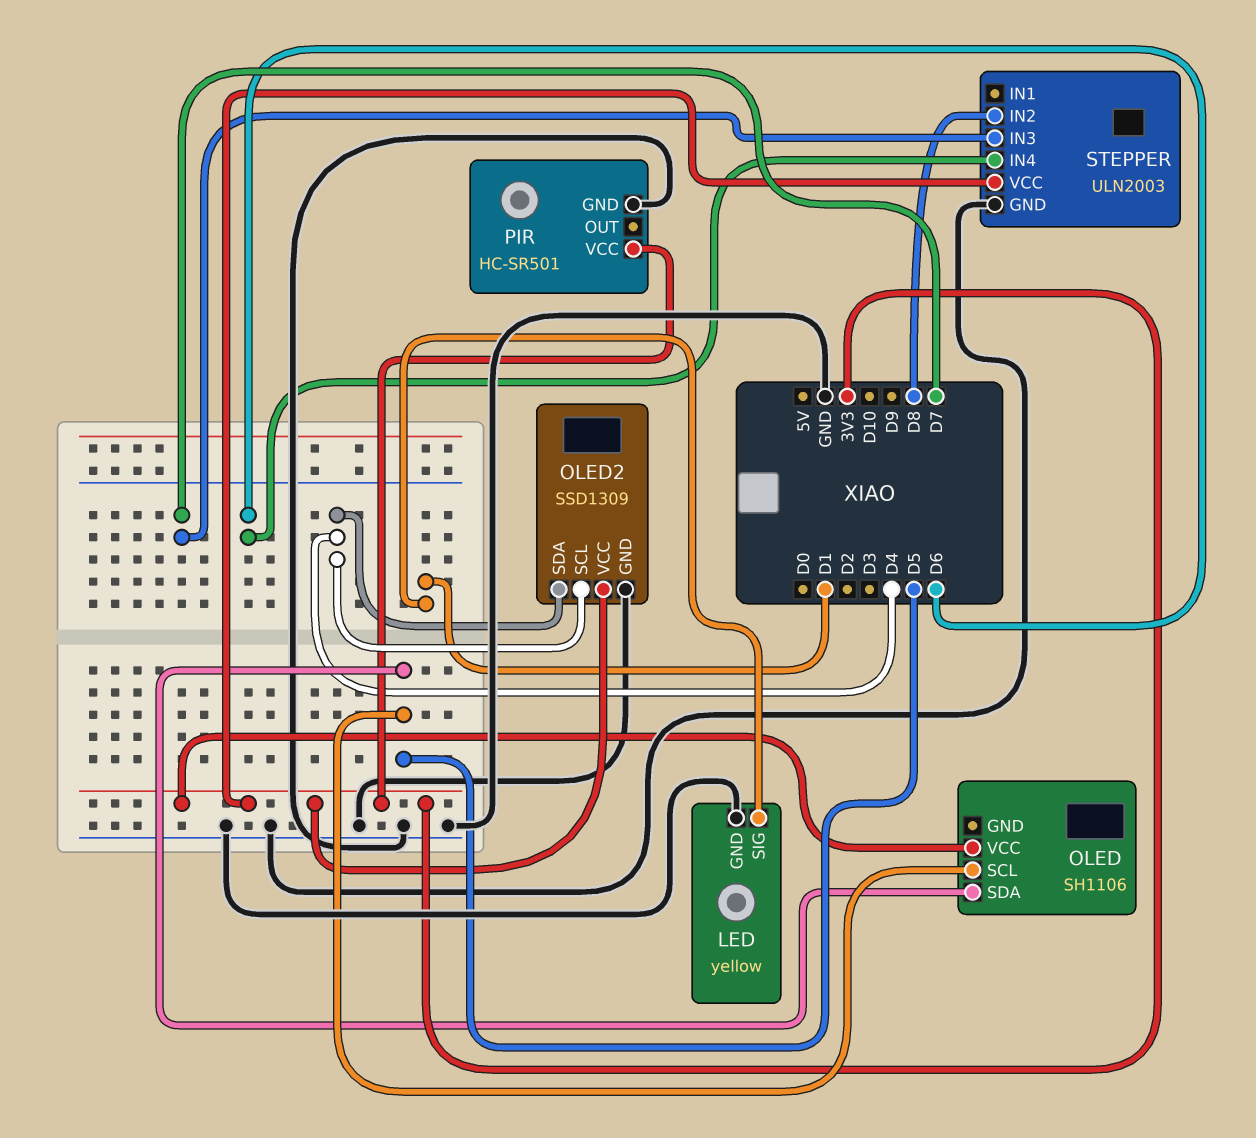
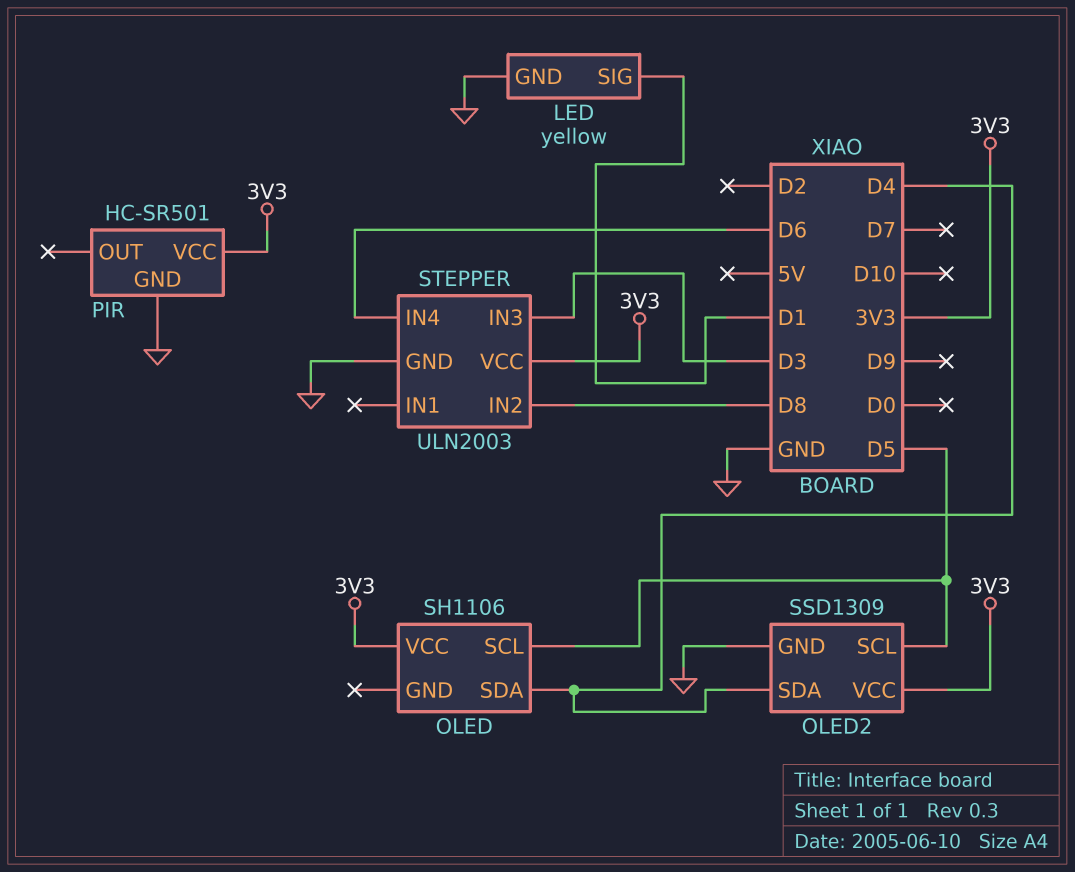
OLED pin SDA: D5 -> D4
OLED2 pin SCL: D4 -> D5
STEPPER pin IN3: D7 -> D3

